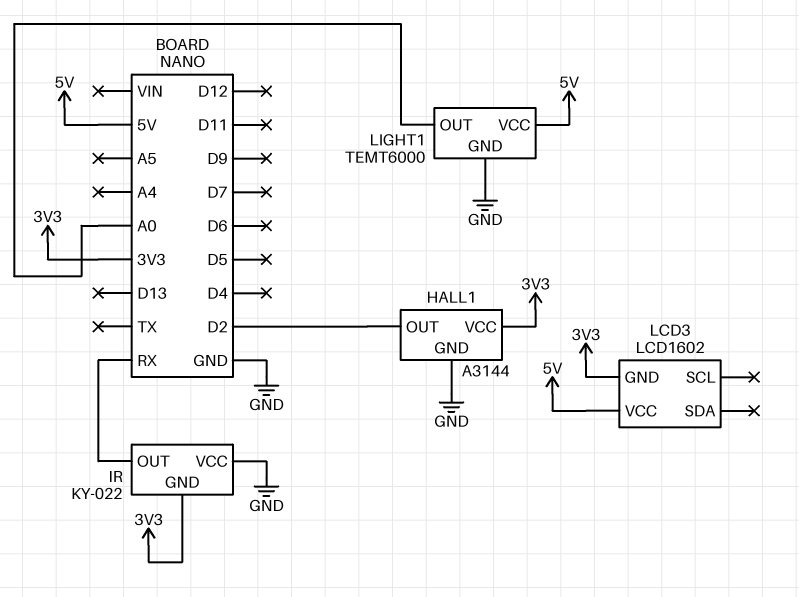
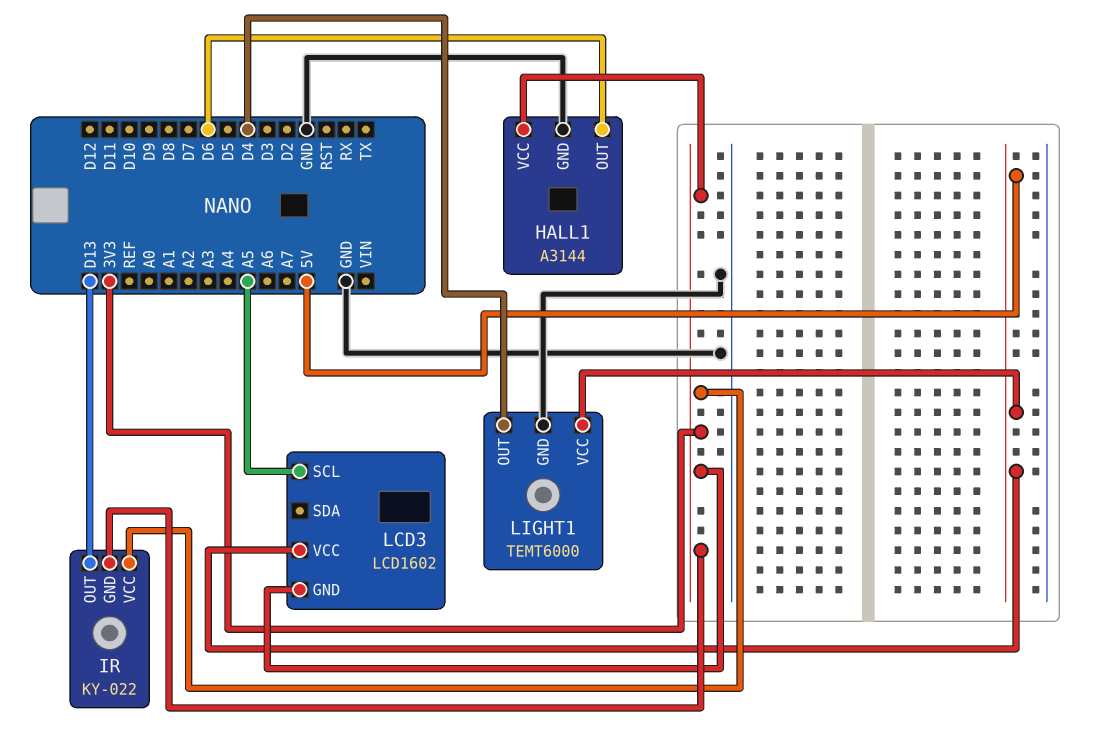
HALL1 pin OUT: D2 -> D6
IR pin OUT: RX -> D13
IR pin VCC: GND -> 3V3
LCD3 pin SCL: none -> A5
LIGHT1 pin OUT: A0 -> D4

